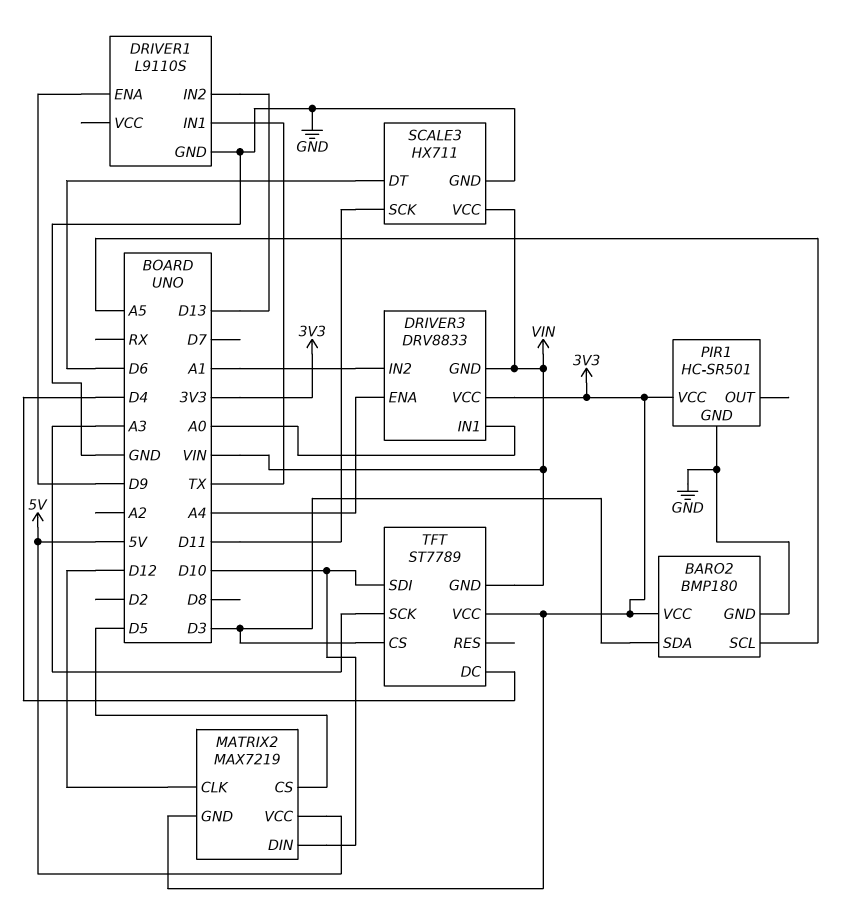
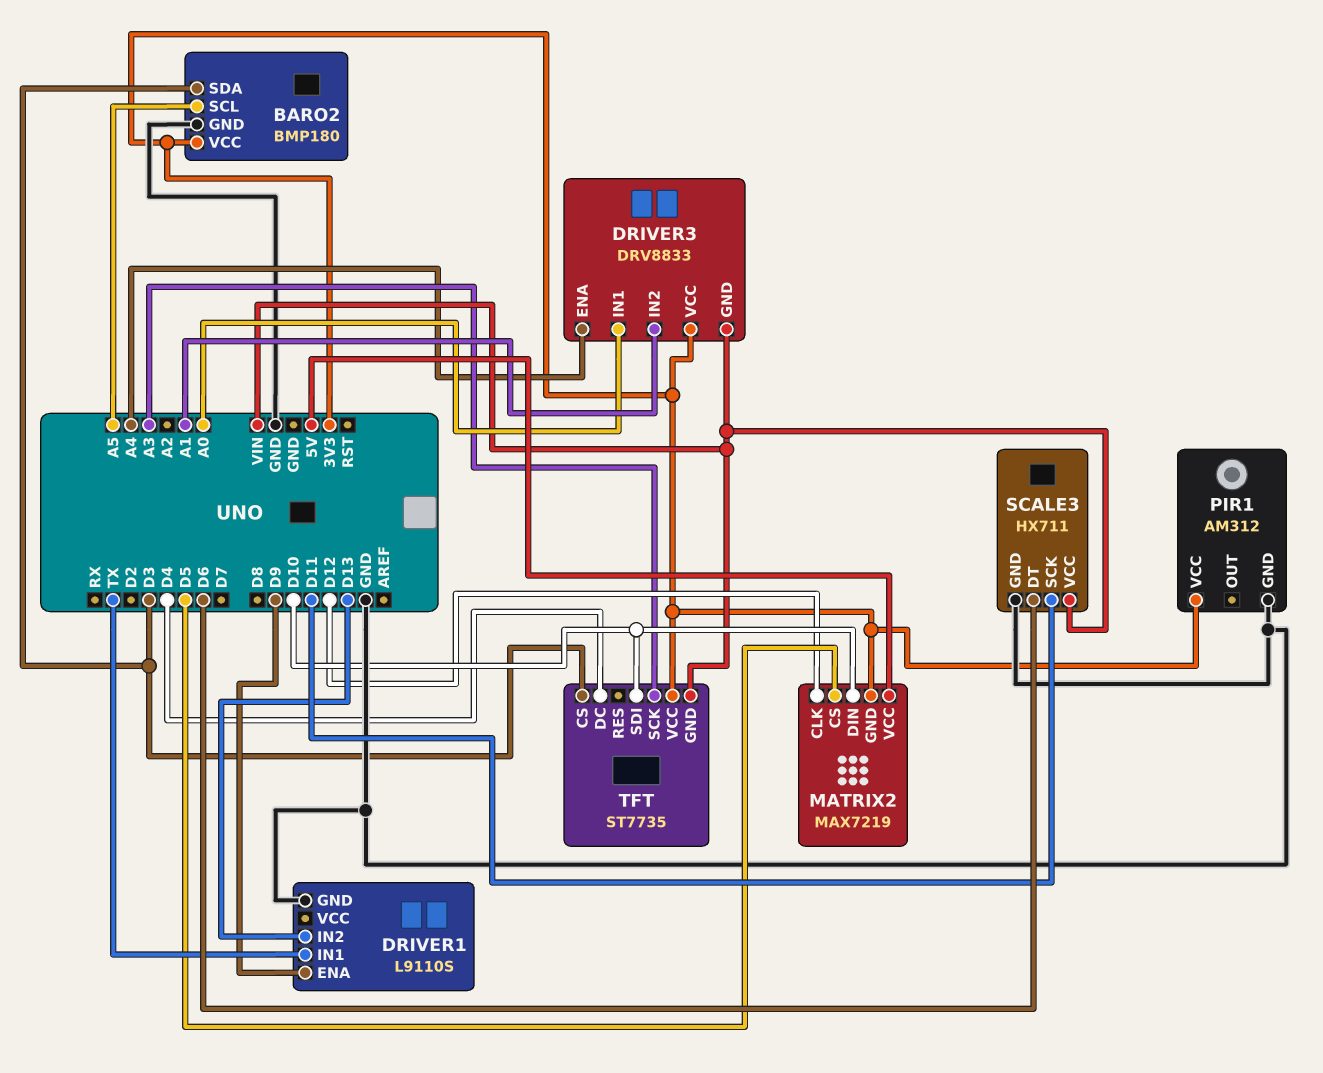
PIR1: HC-SR501 -> AM312
TFT: ST7789 -> ST7735

